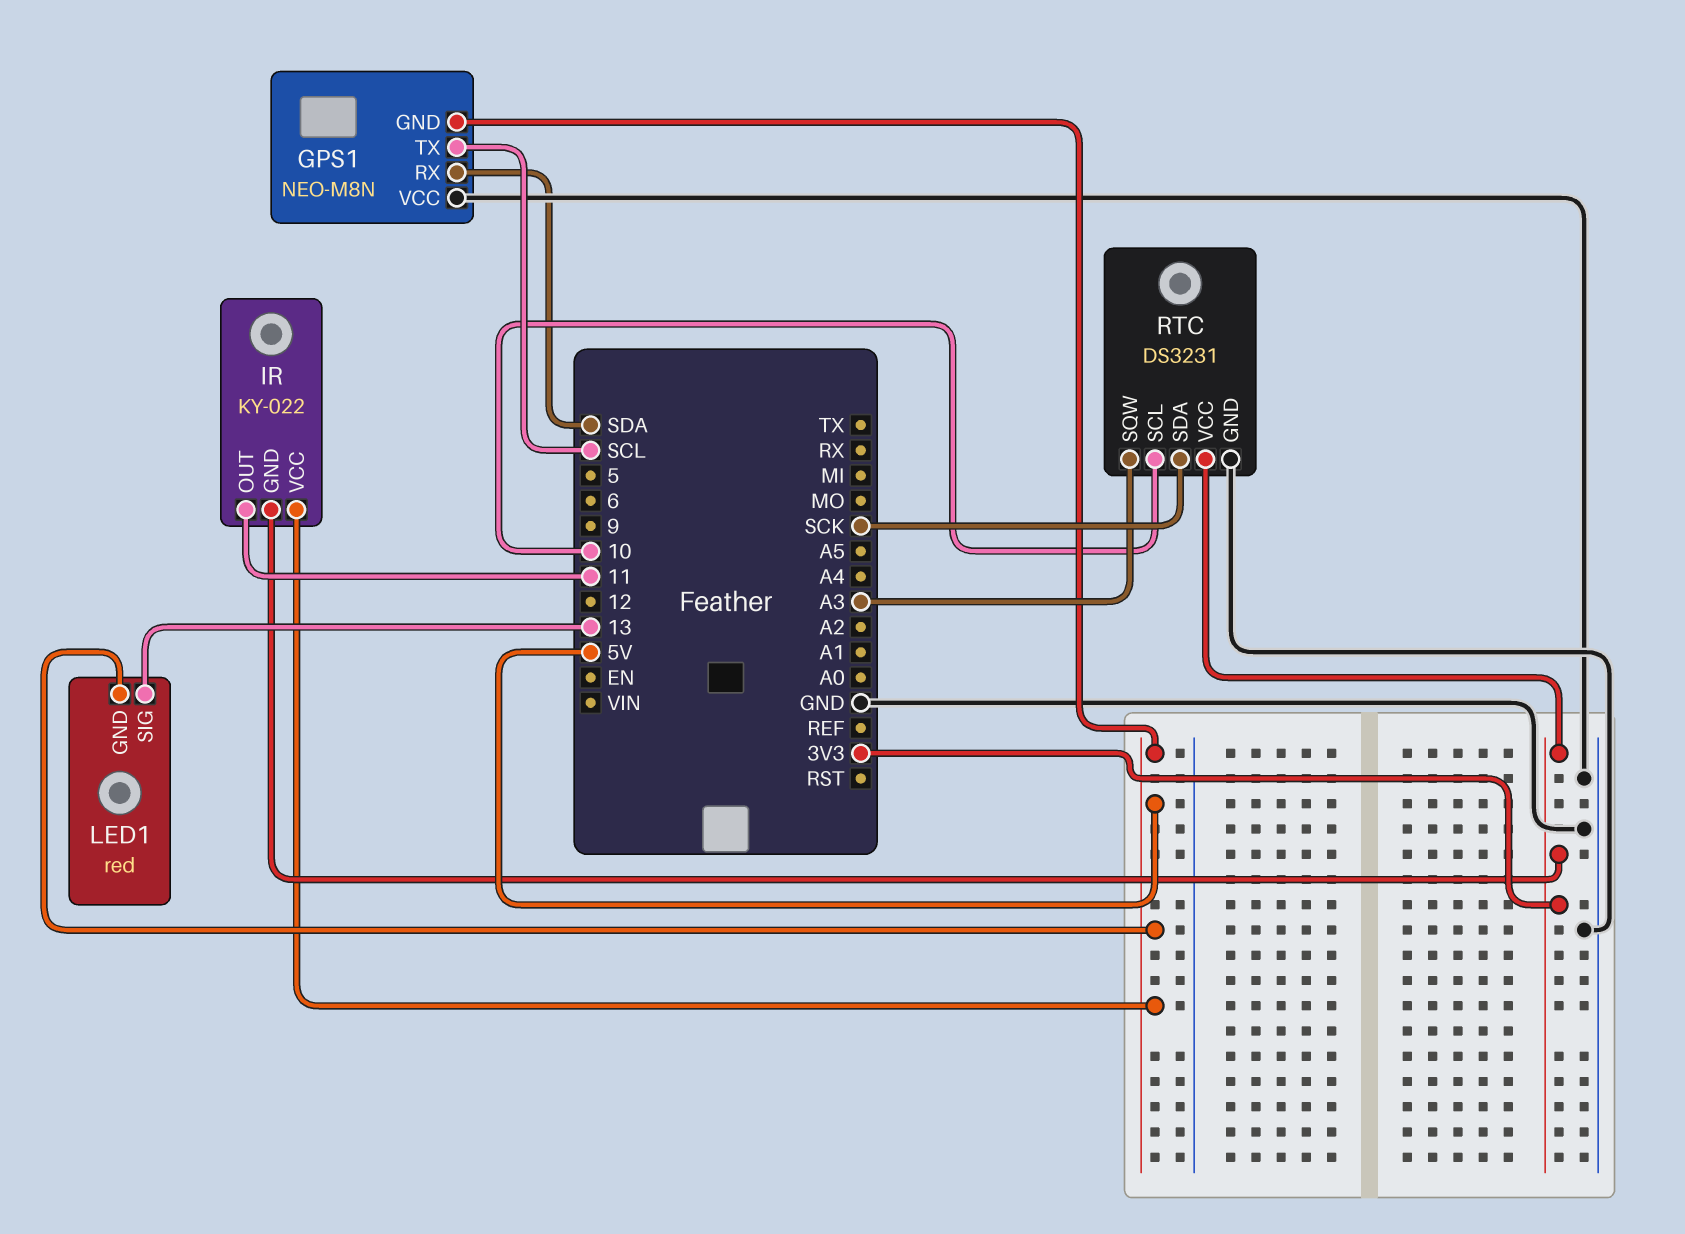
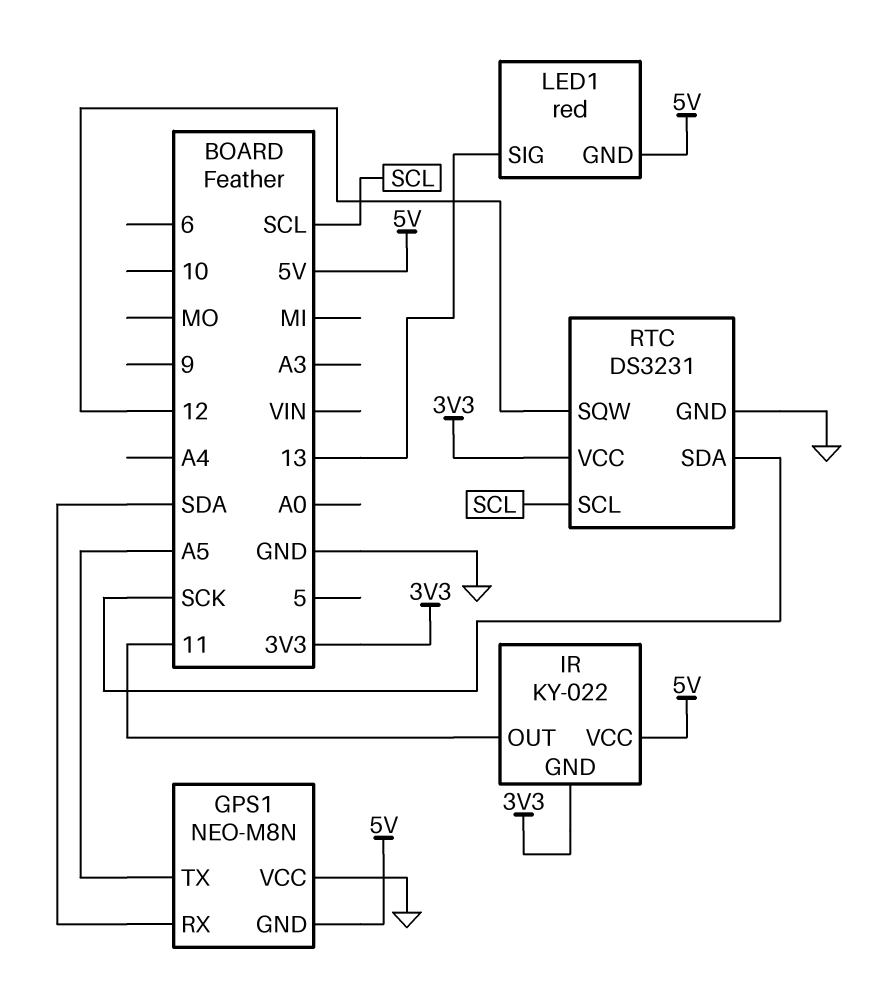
GPS1 pin TX: SCL -> A5
RTC pin SCL: 10 -> SCL
RTC pin SQW: A3 -> 12

